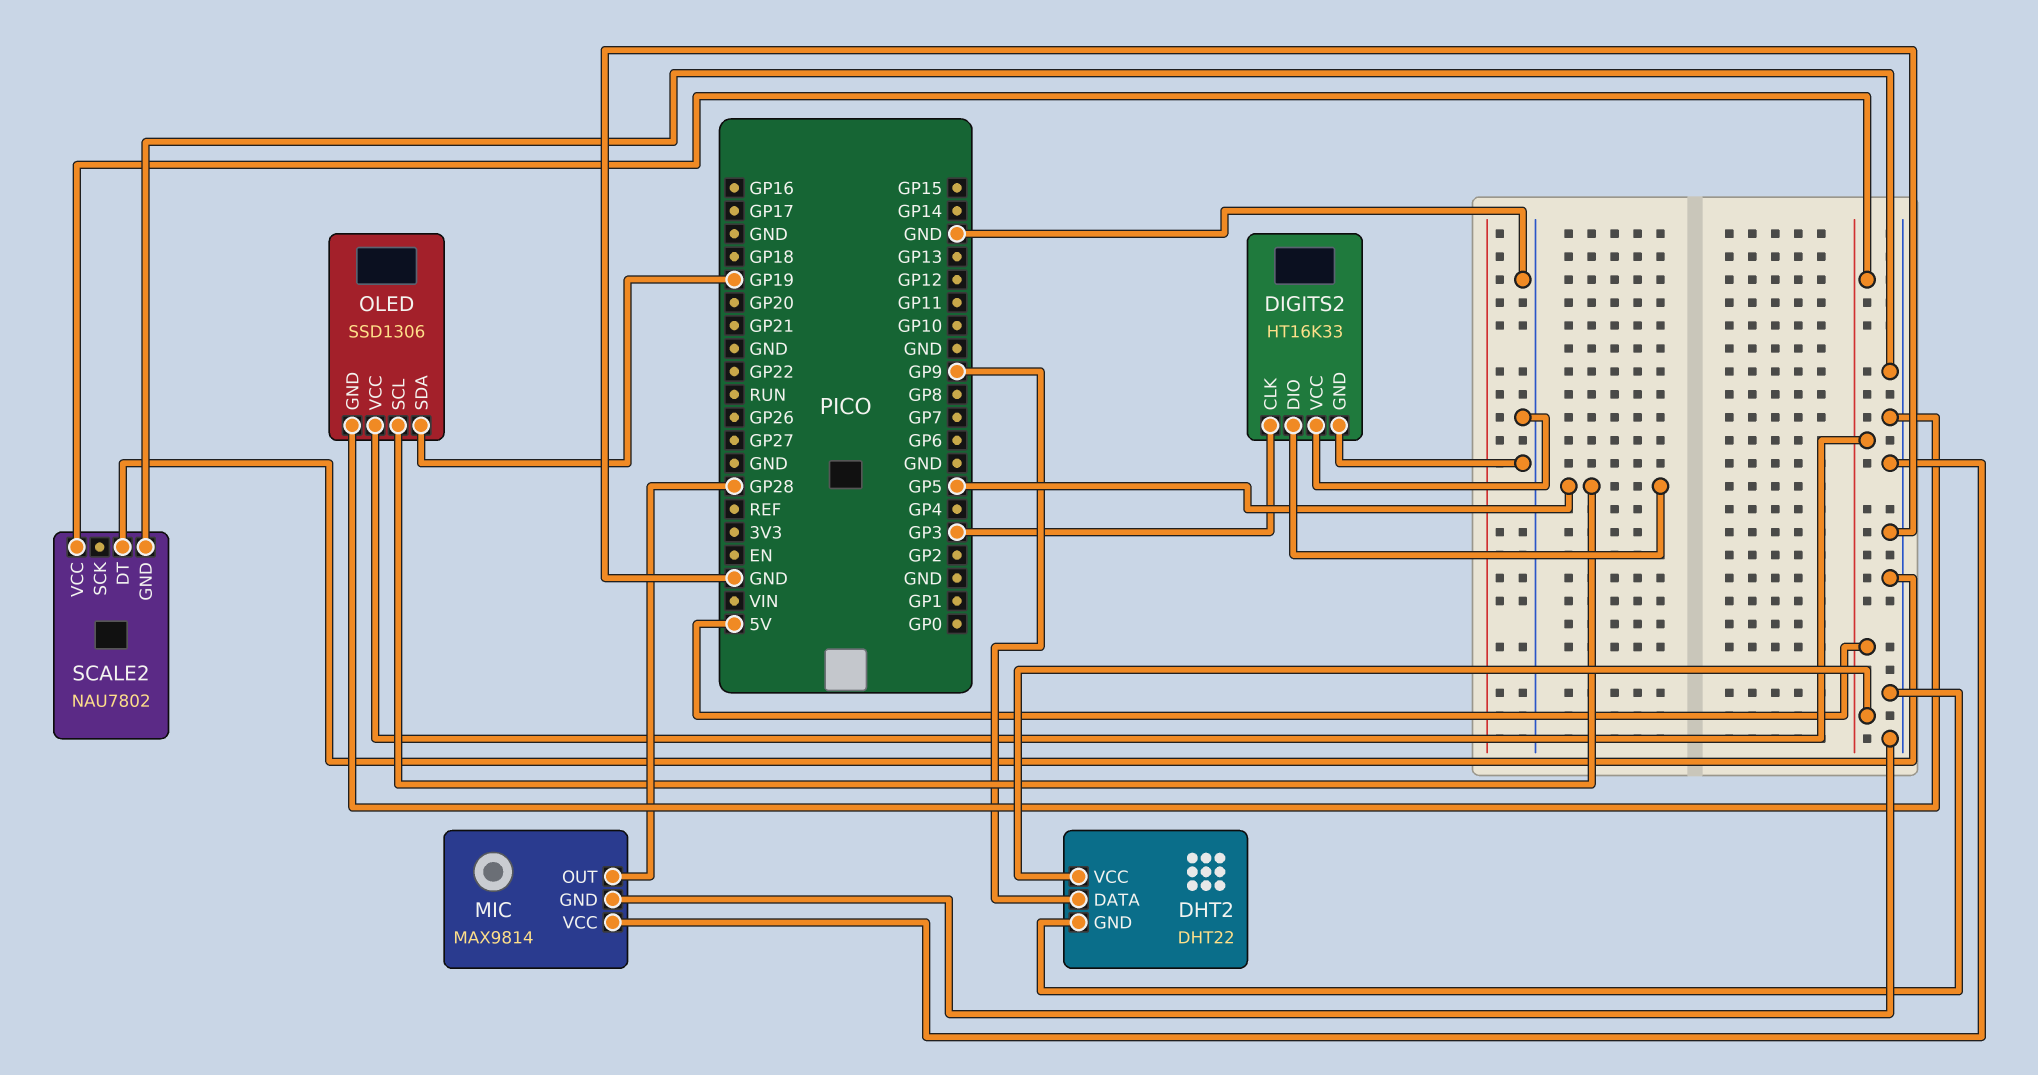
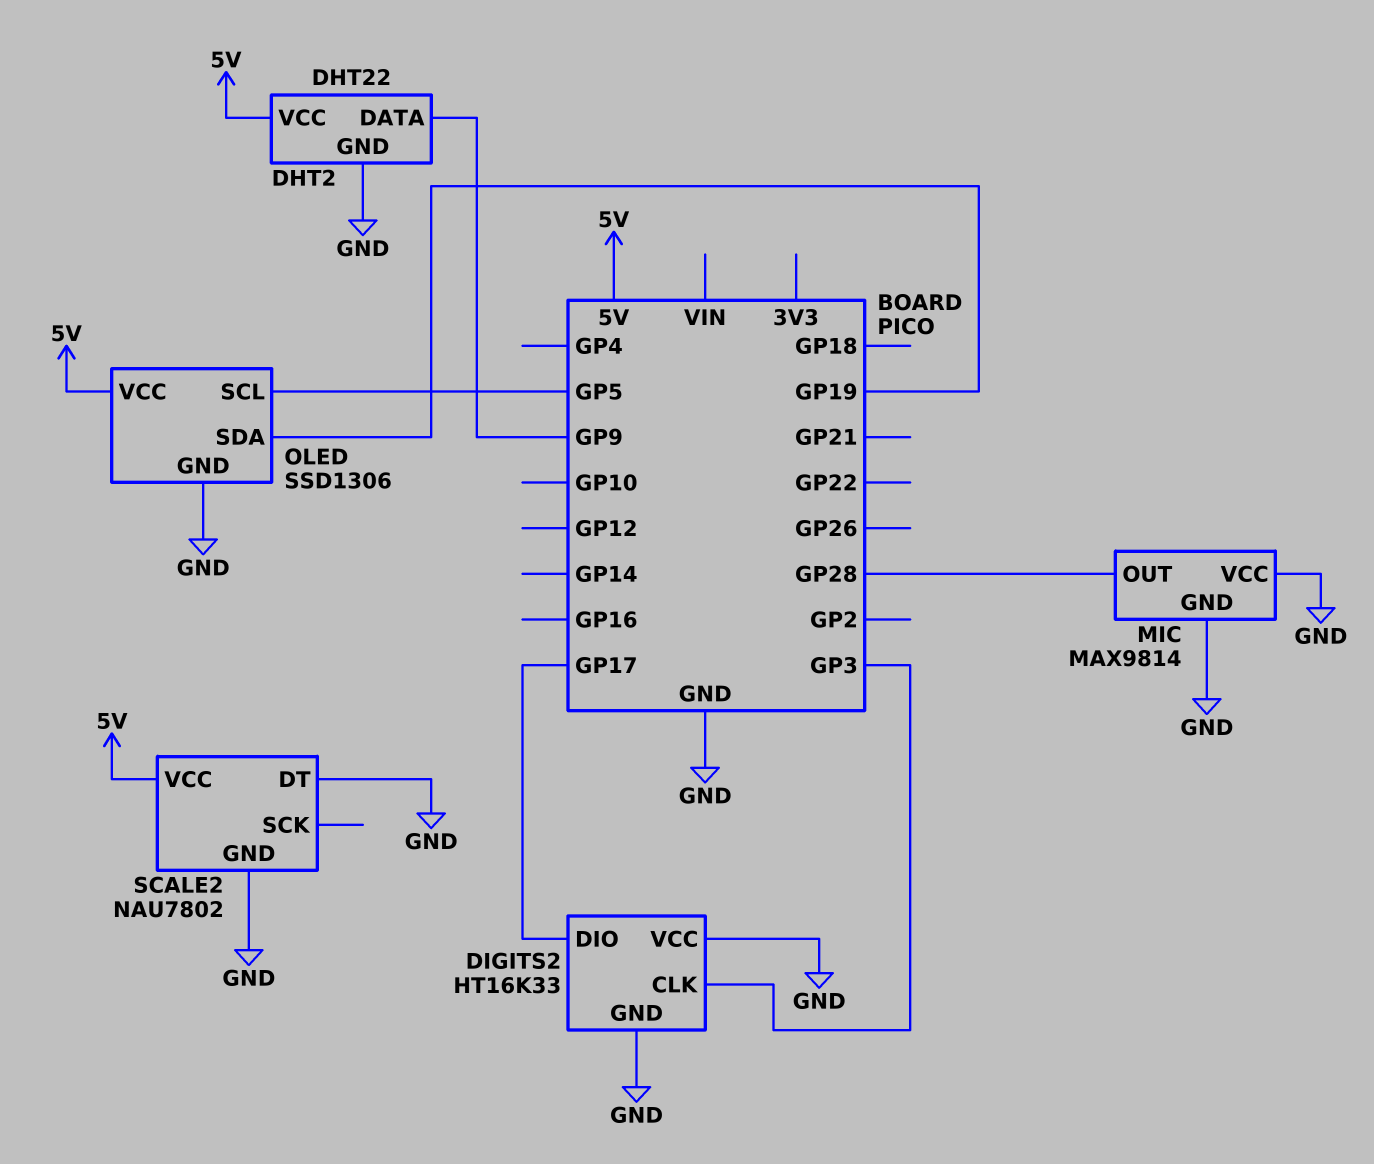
DIGITS2 pin DIO: GP5 -> GP17

